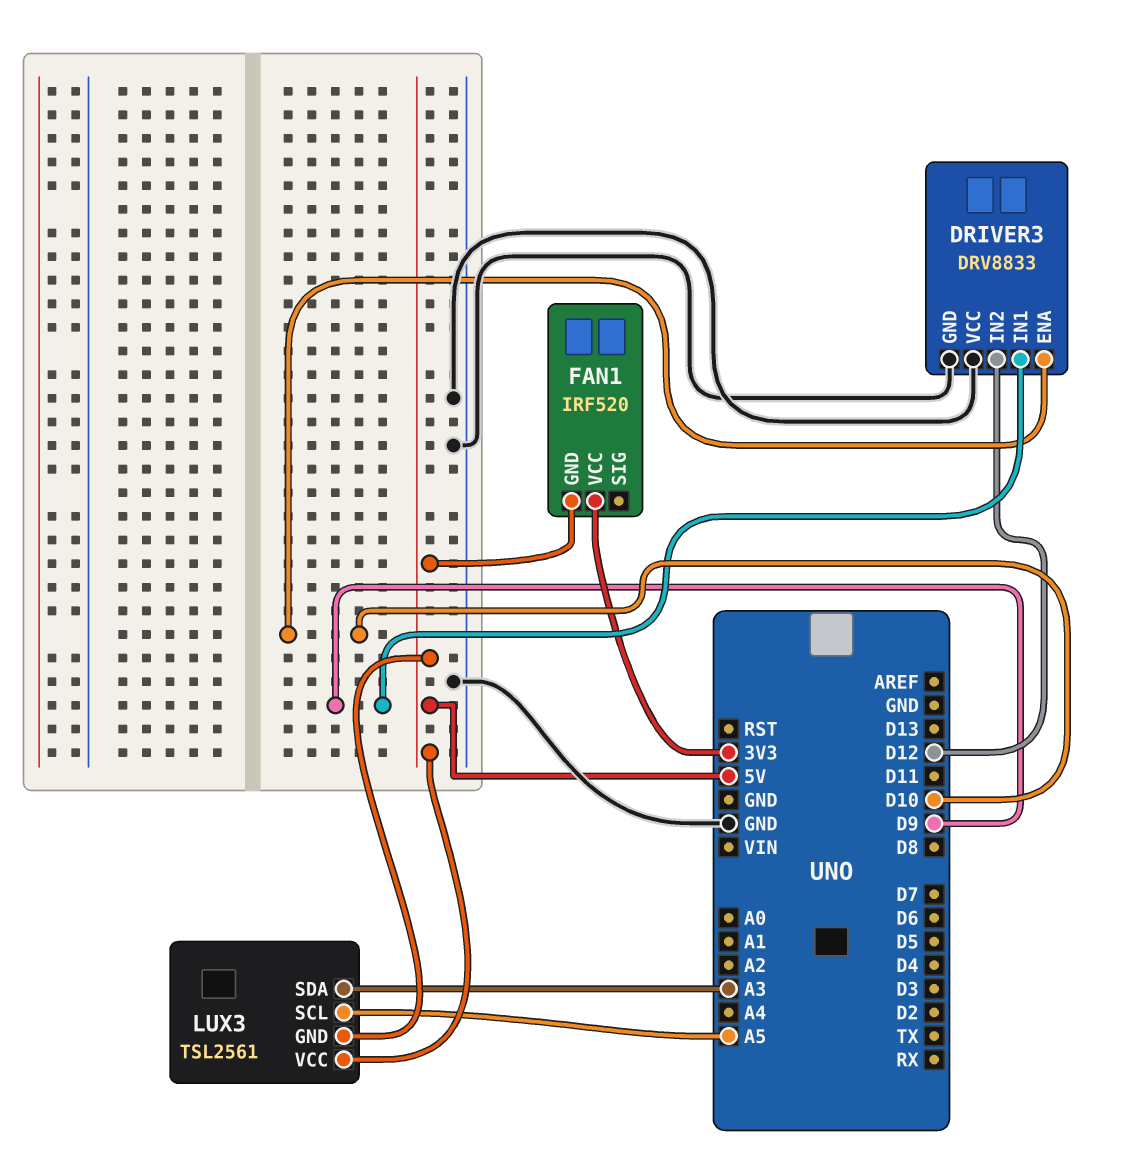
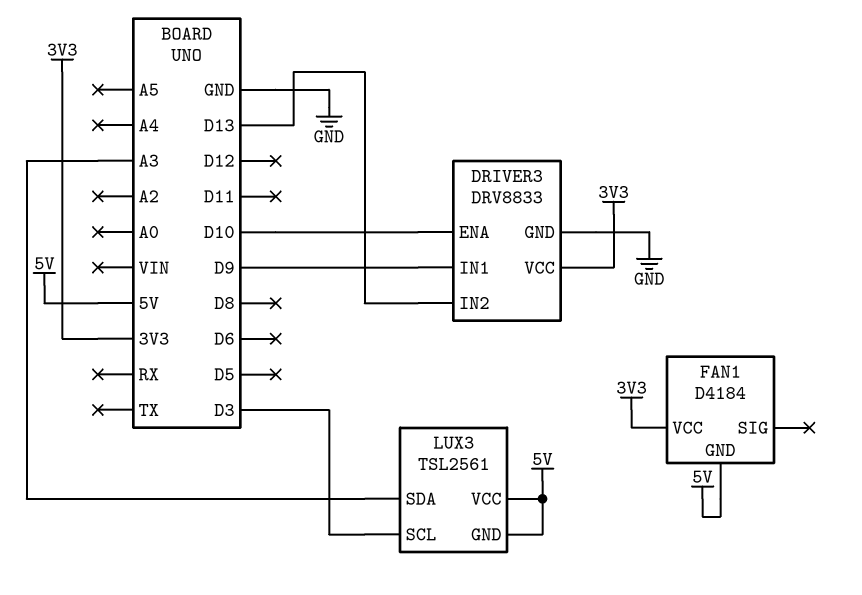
DRIVER3 pin IN2: D12 -> D13
DRIVER3 pin VCC: GND -> 3V3
FAN1: IRF520 -> D4184
LUX3 pin SCL: A5 -> D3

